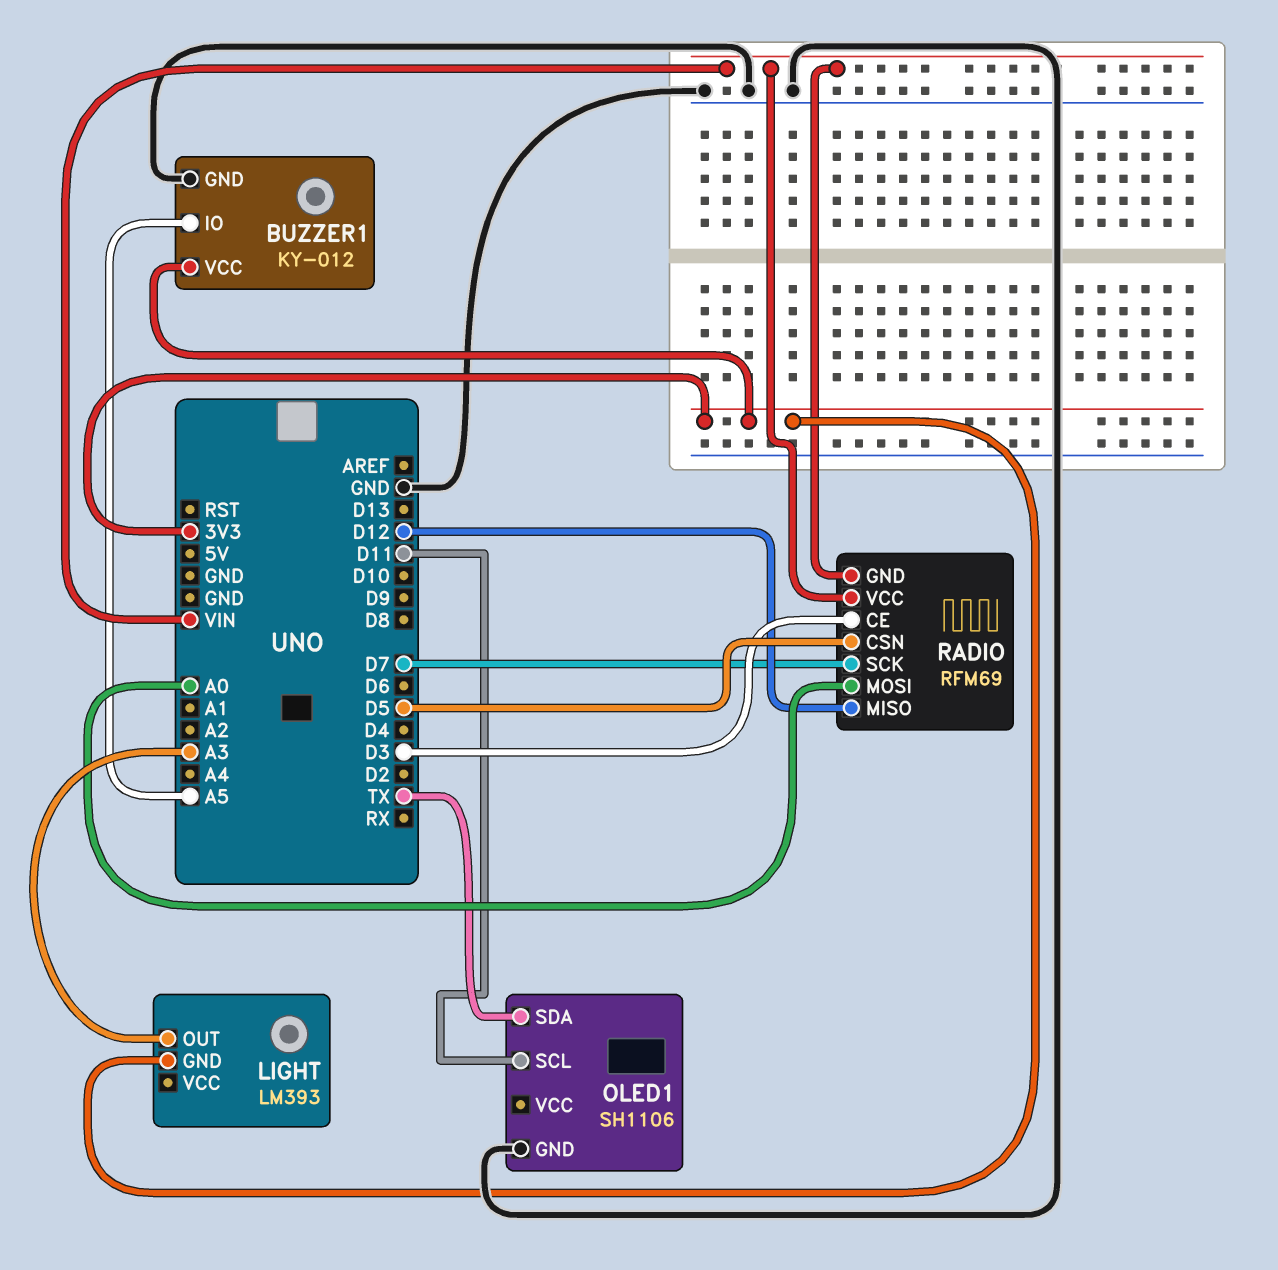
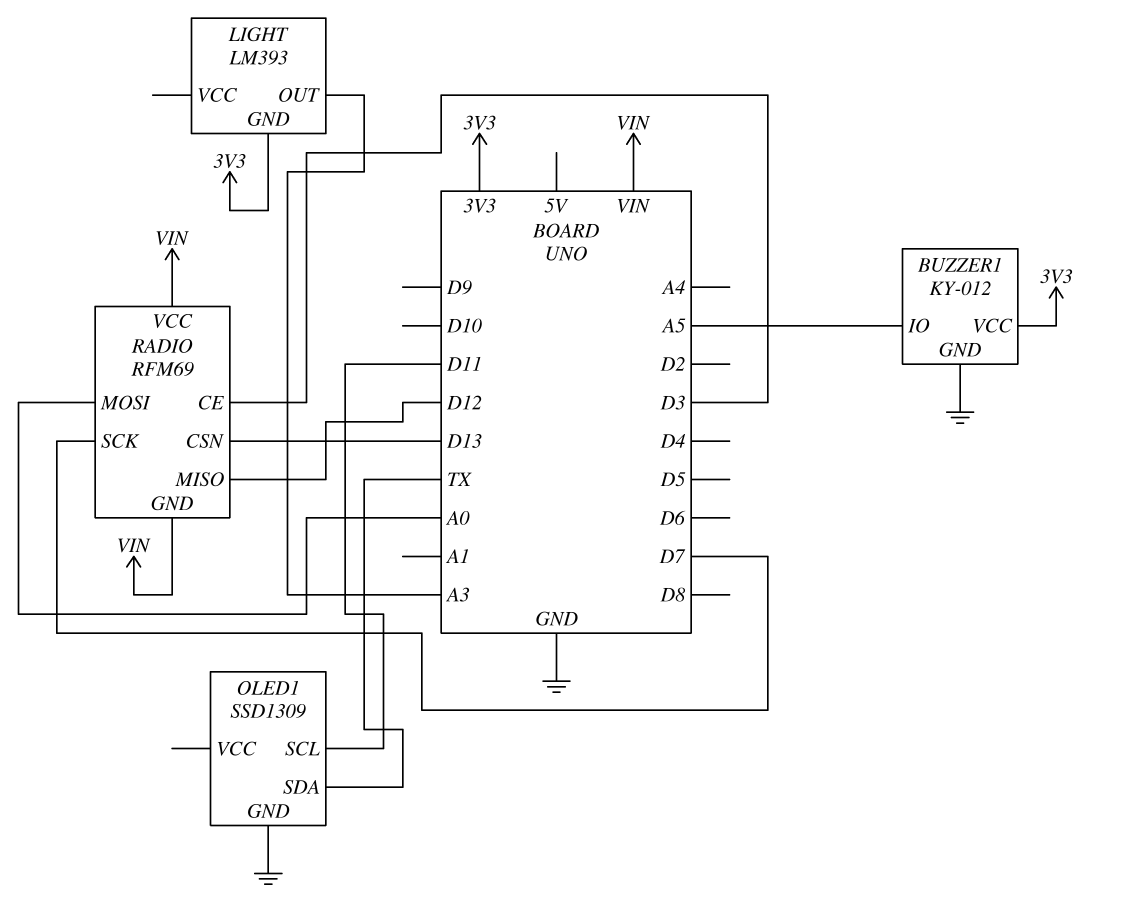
OLED1: SH1106 -> SSD1309
RADIO pin CSN: D5 -> D13

